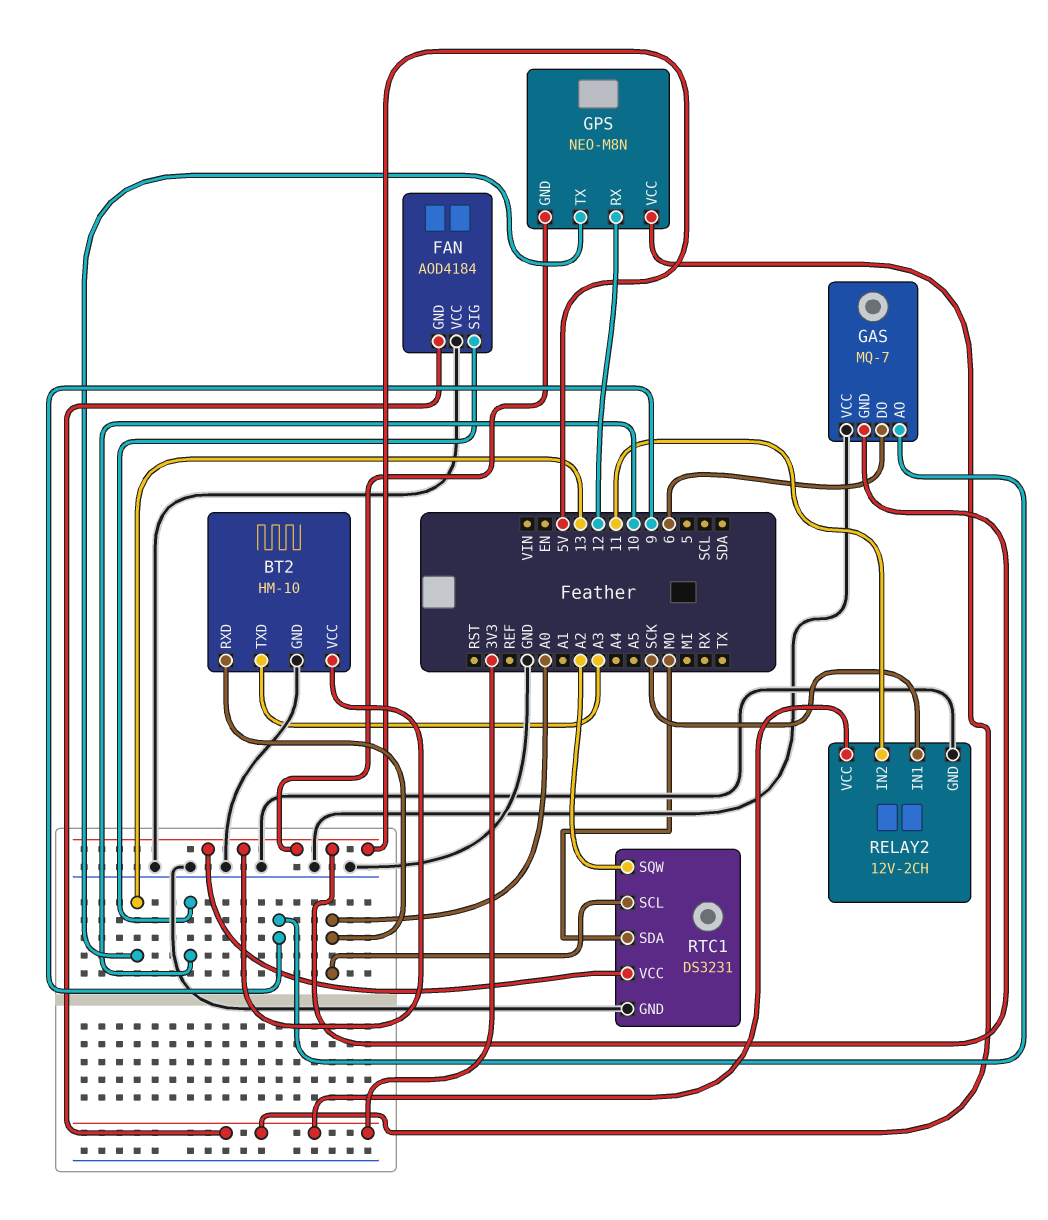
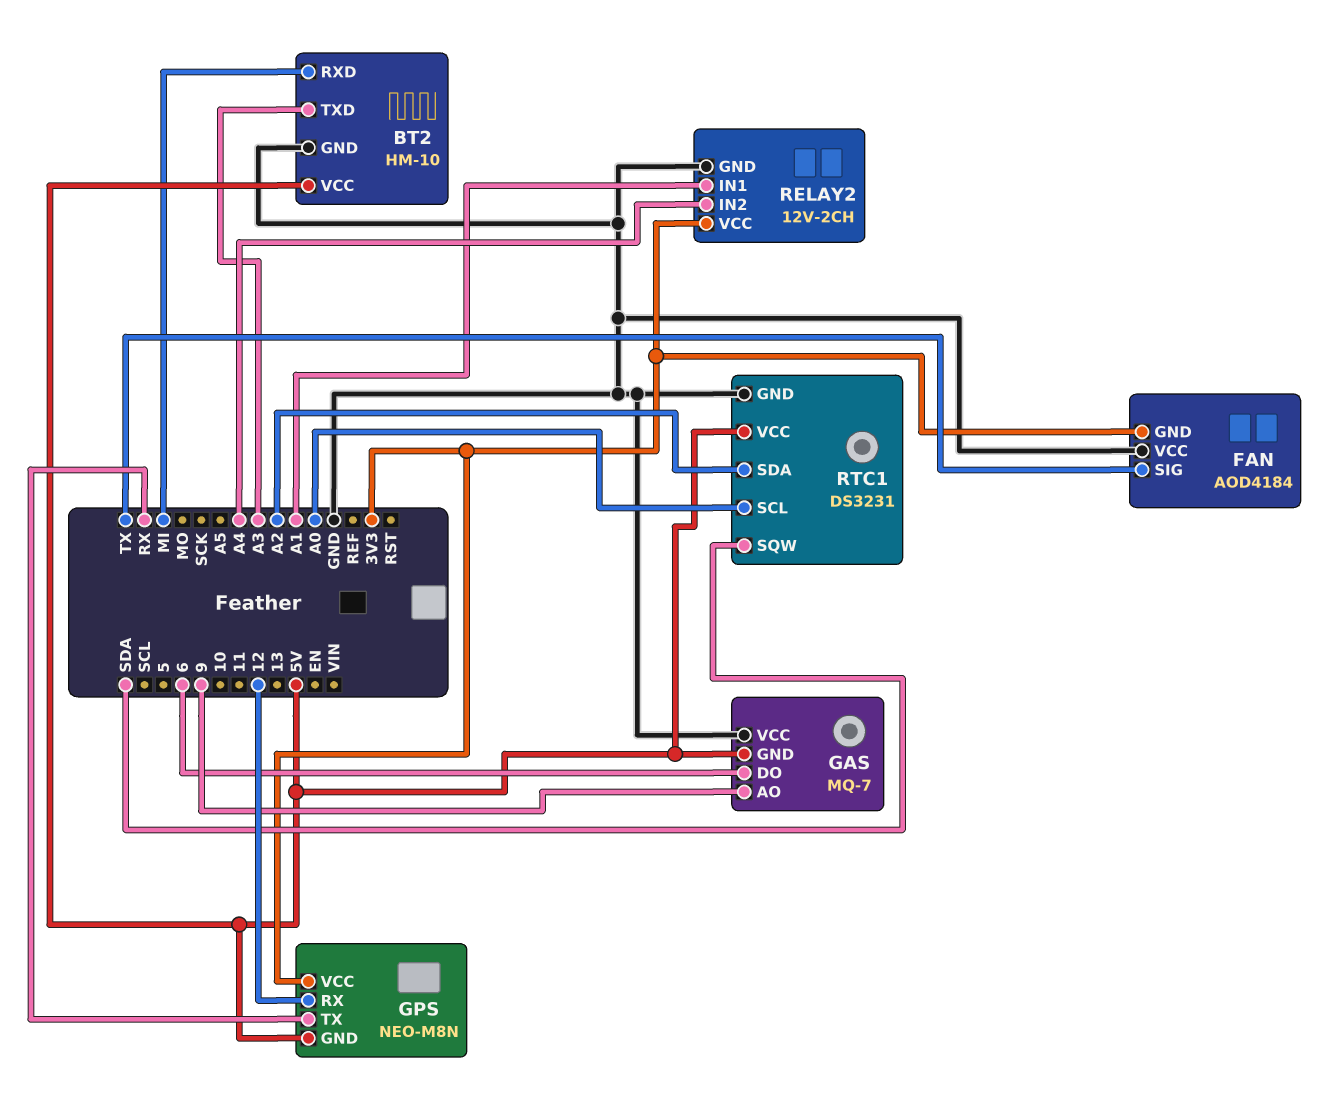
BT2 pin RXD: A0 -> MI
FAN pin SIG: 10 -> TX
GPS pin TX: 13 -> RX
RELAY2 pin IN1: SCK -> A1
RELAY2 pin IN2: 11 -> A4
RTC1 pin SDA: MO -> A2
RTC1 pin SQW: A2 -> SDA

